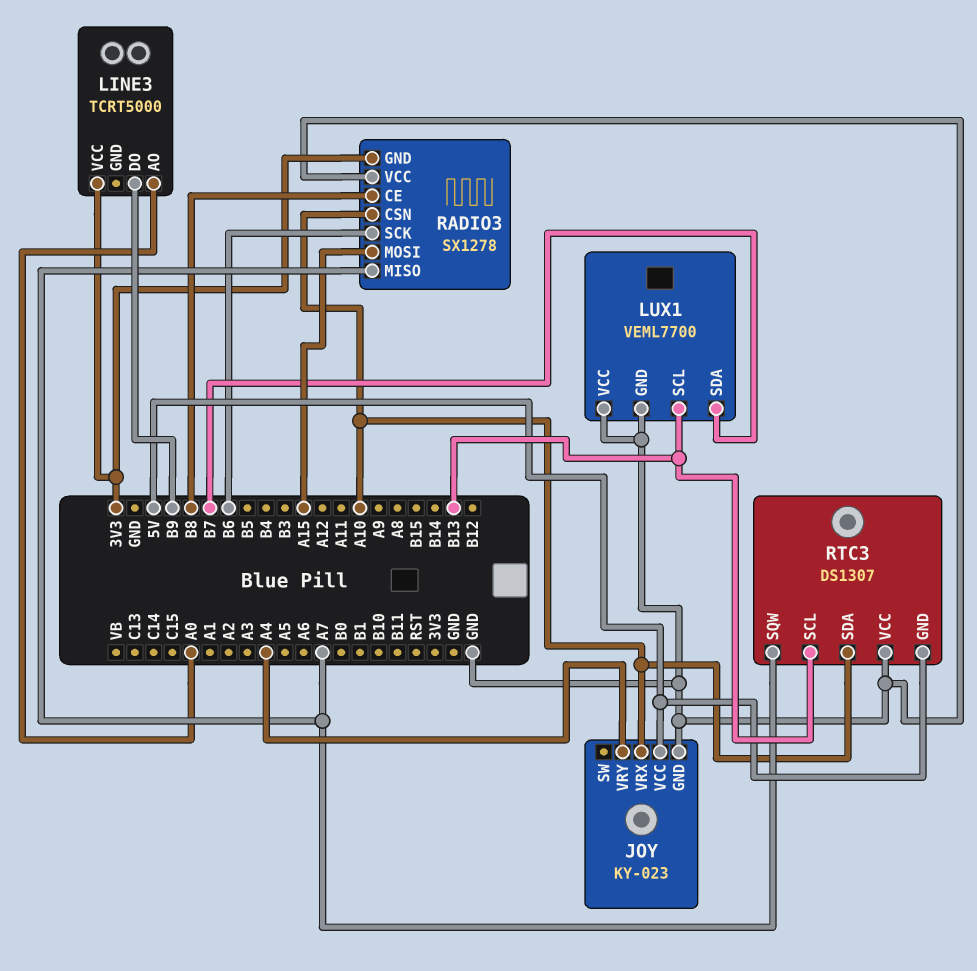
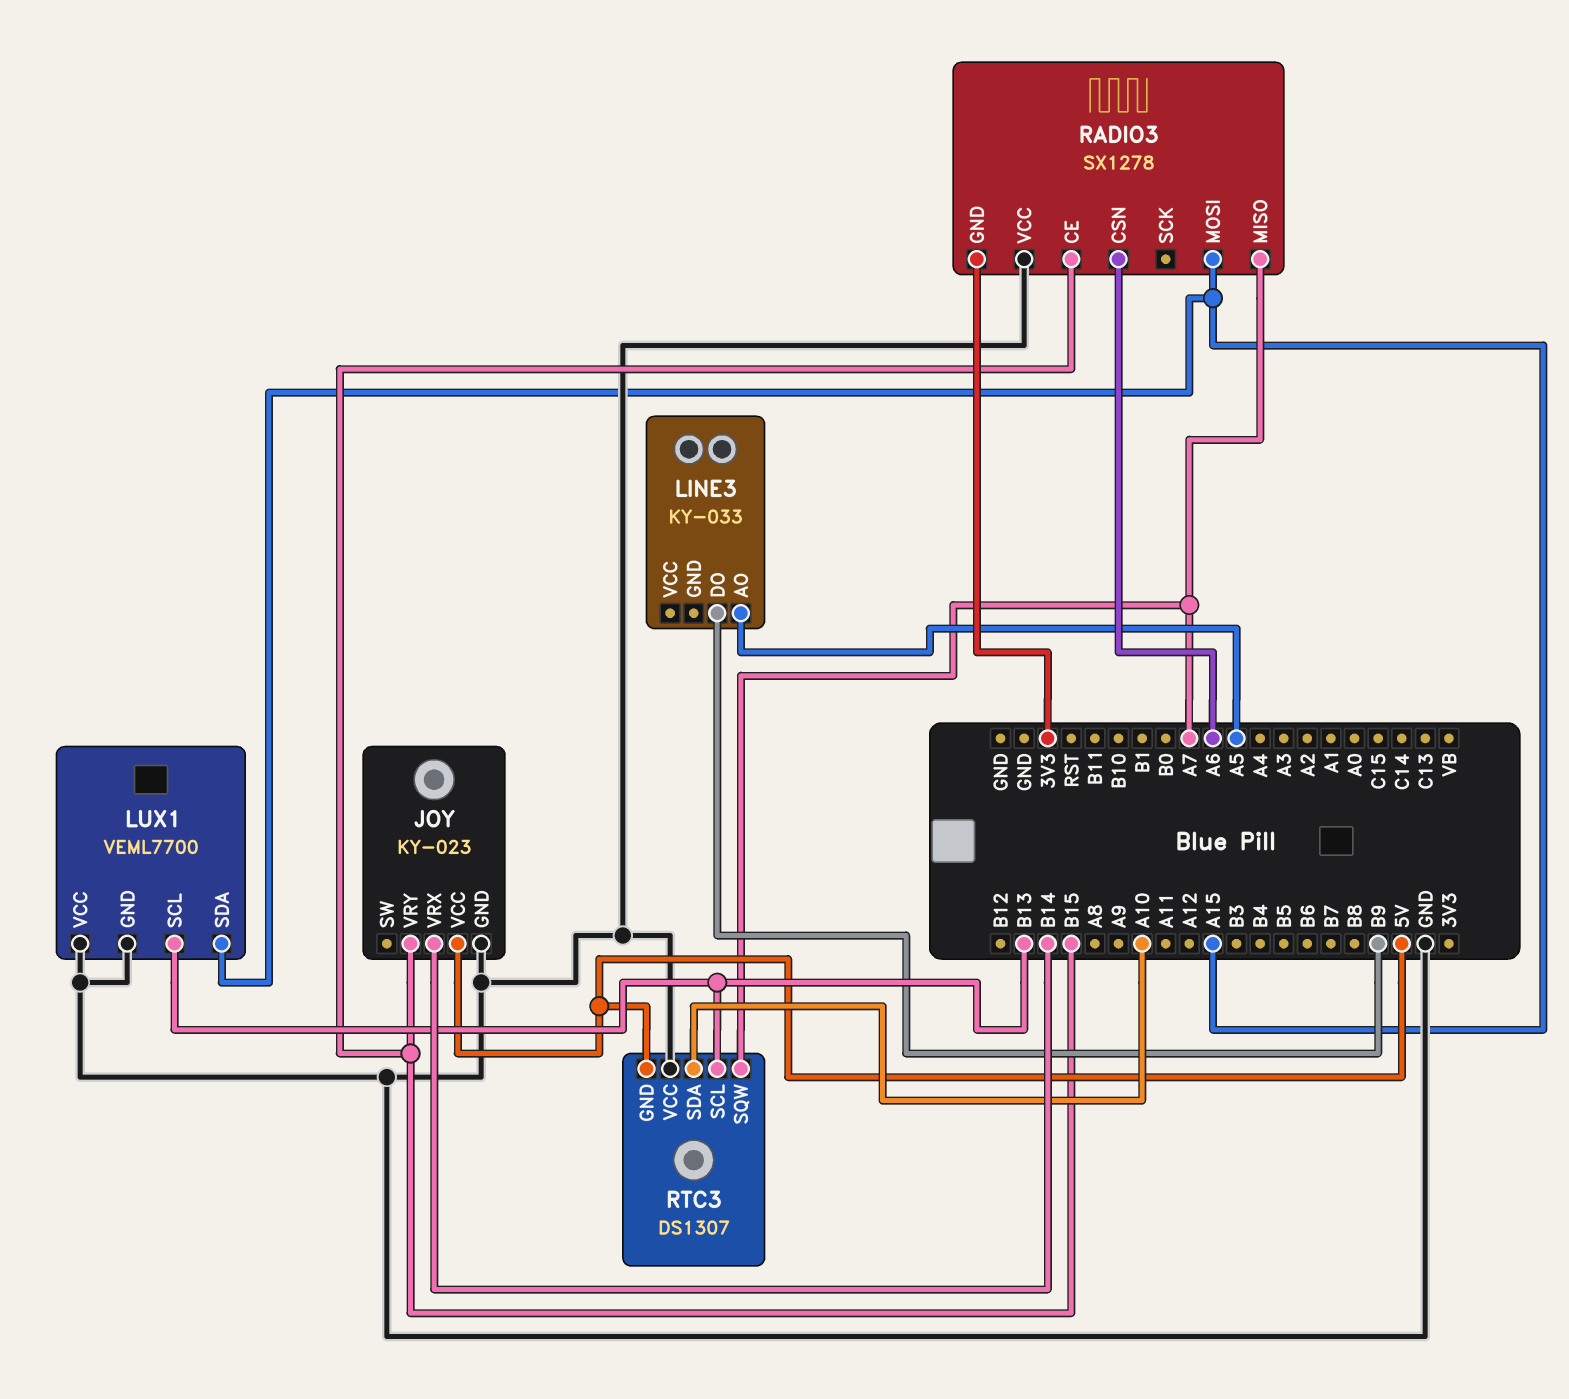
JOY pin VRX: A10 -> B14
JOY pin VRY: A4 -> B15
LINE3: TCRT5000 -> KY-033
LINE3 pin AO: A0 -> A5
LINE3 pin VCC: 3V3 -> none
LUX1 pin SDA: B7 -> A15
RADIO3 pin CE: B8 -> B15
RADIO3 pin CSN: A10 -> A6
RADIO3 pin SCK: B6 -> none

